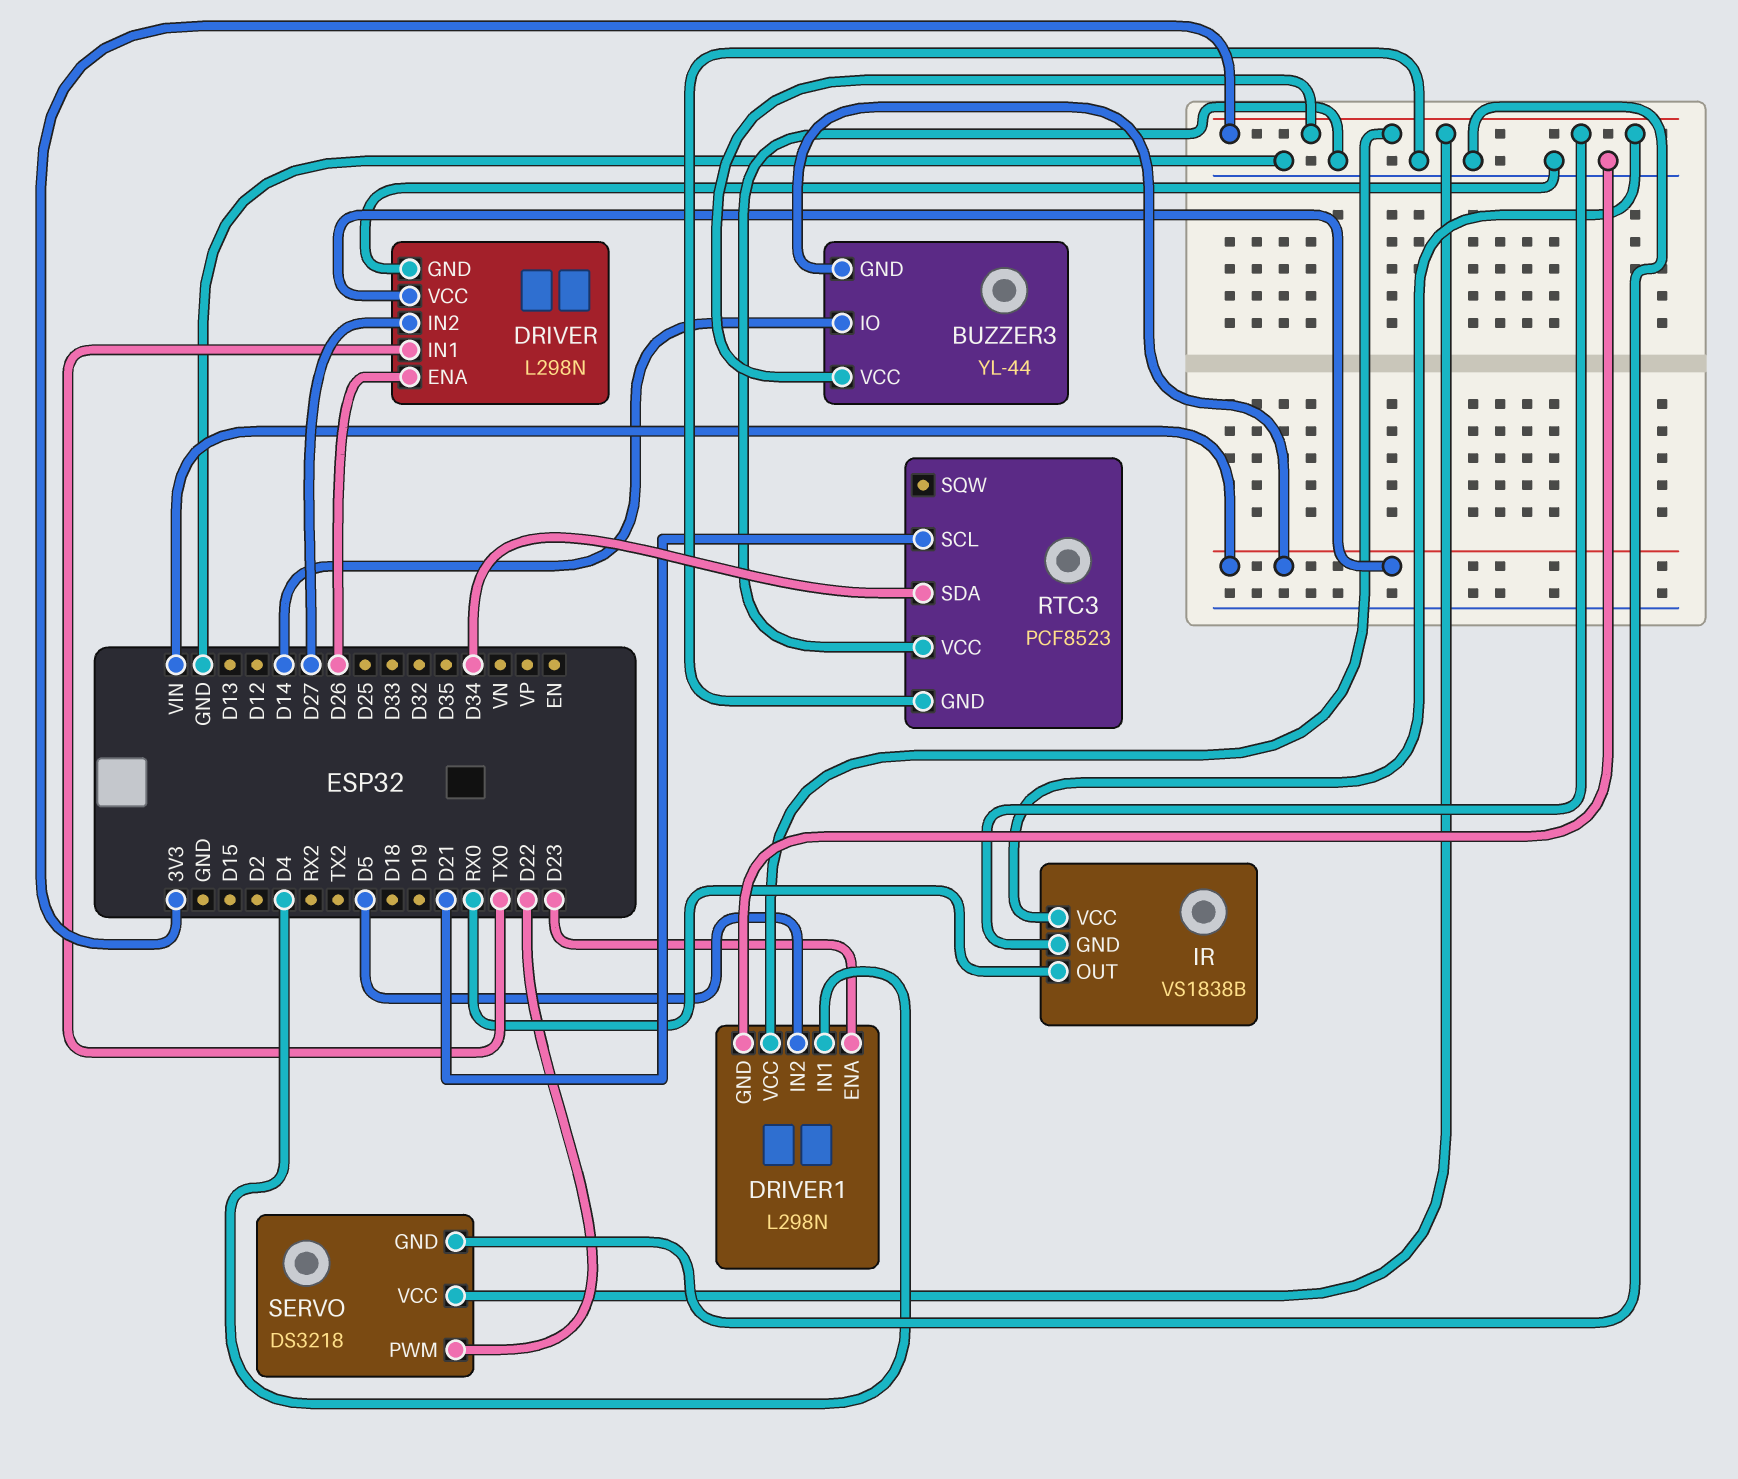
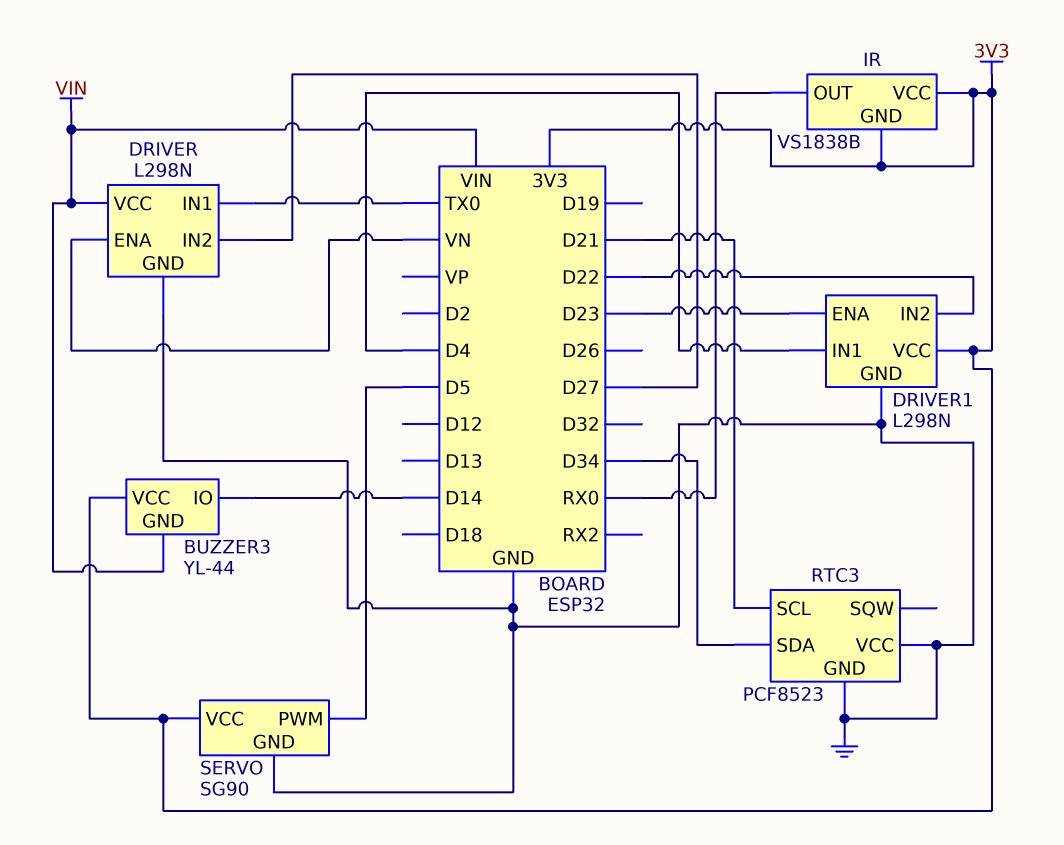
DRIVER pin ENA: D26 -> VN
DRIVER1 pin IN2: D5 -> D22
SERVO: DS3218 -> SG90
SERVO pin PWM: D22 -> D5

